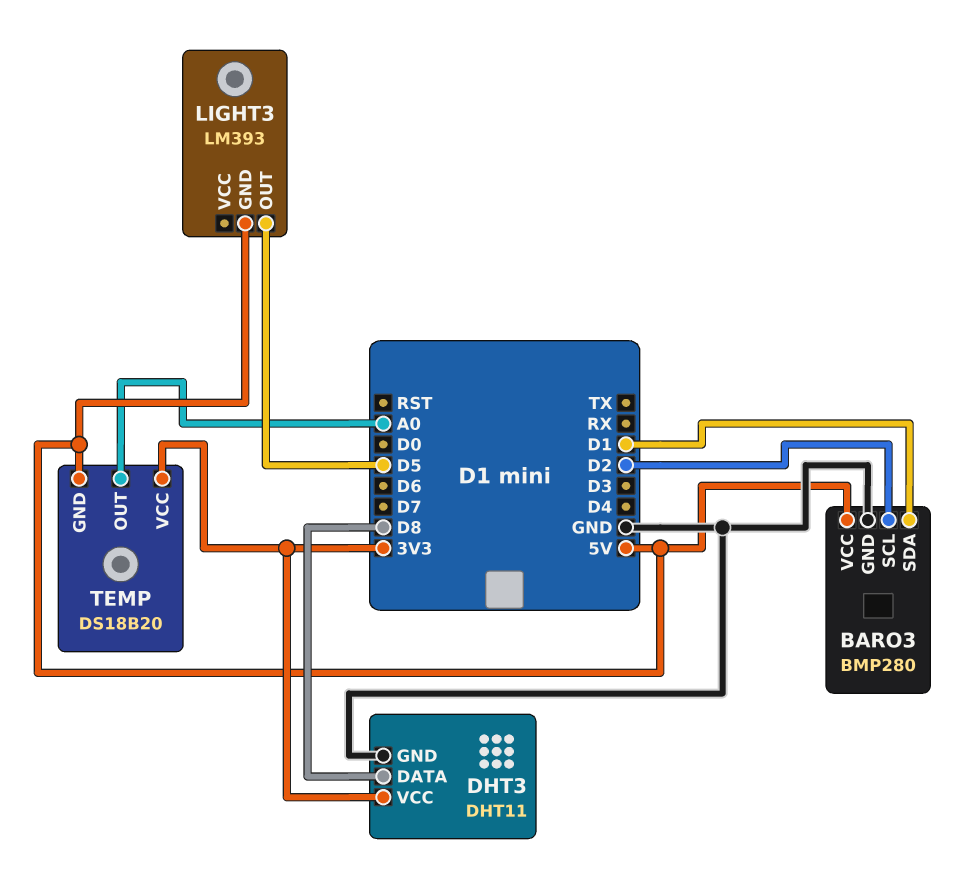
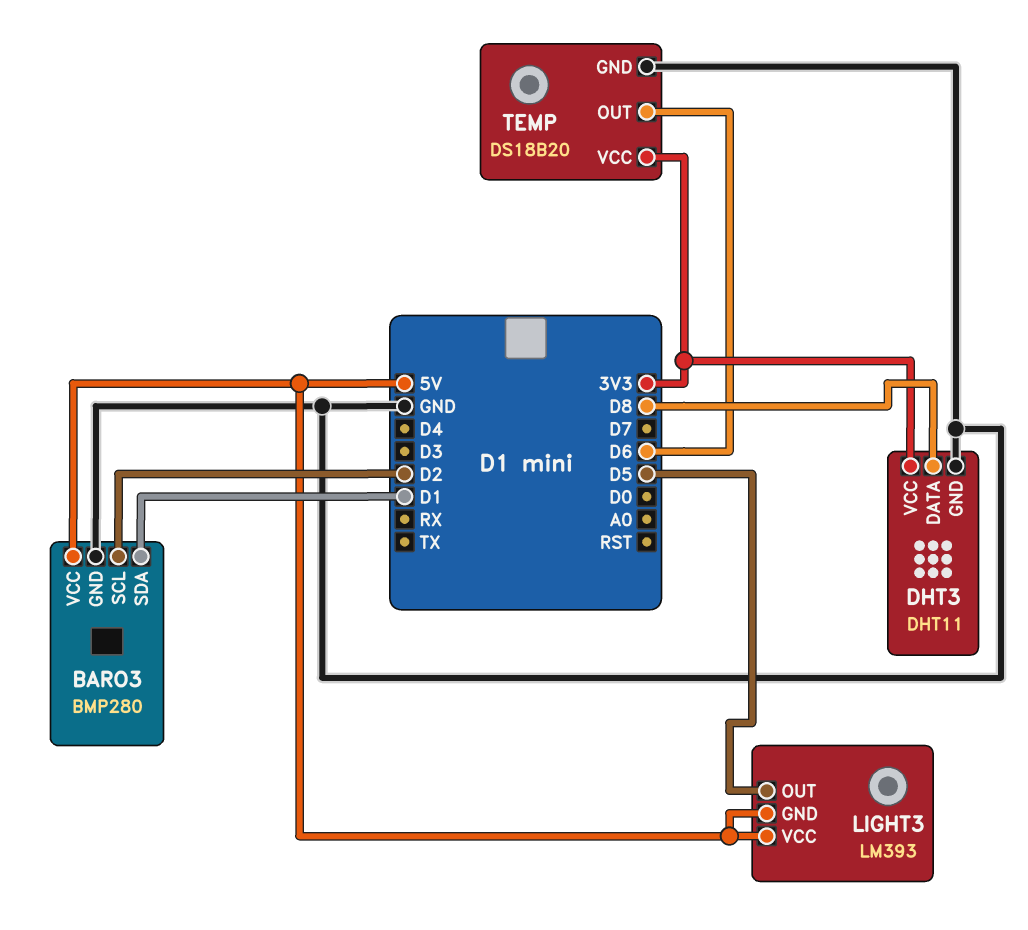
LIGHT3 pin VCC: none -> 5V
TEMP pin GND: 5V -> GND
TEMP pin OUT: A0 -> D6

